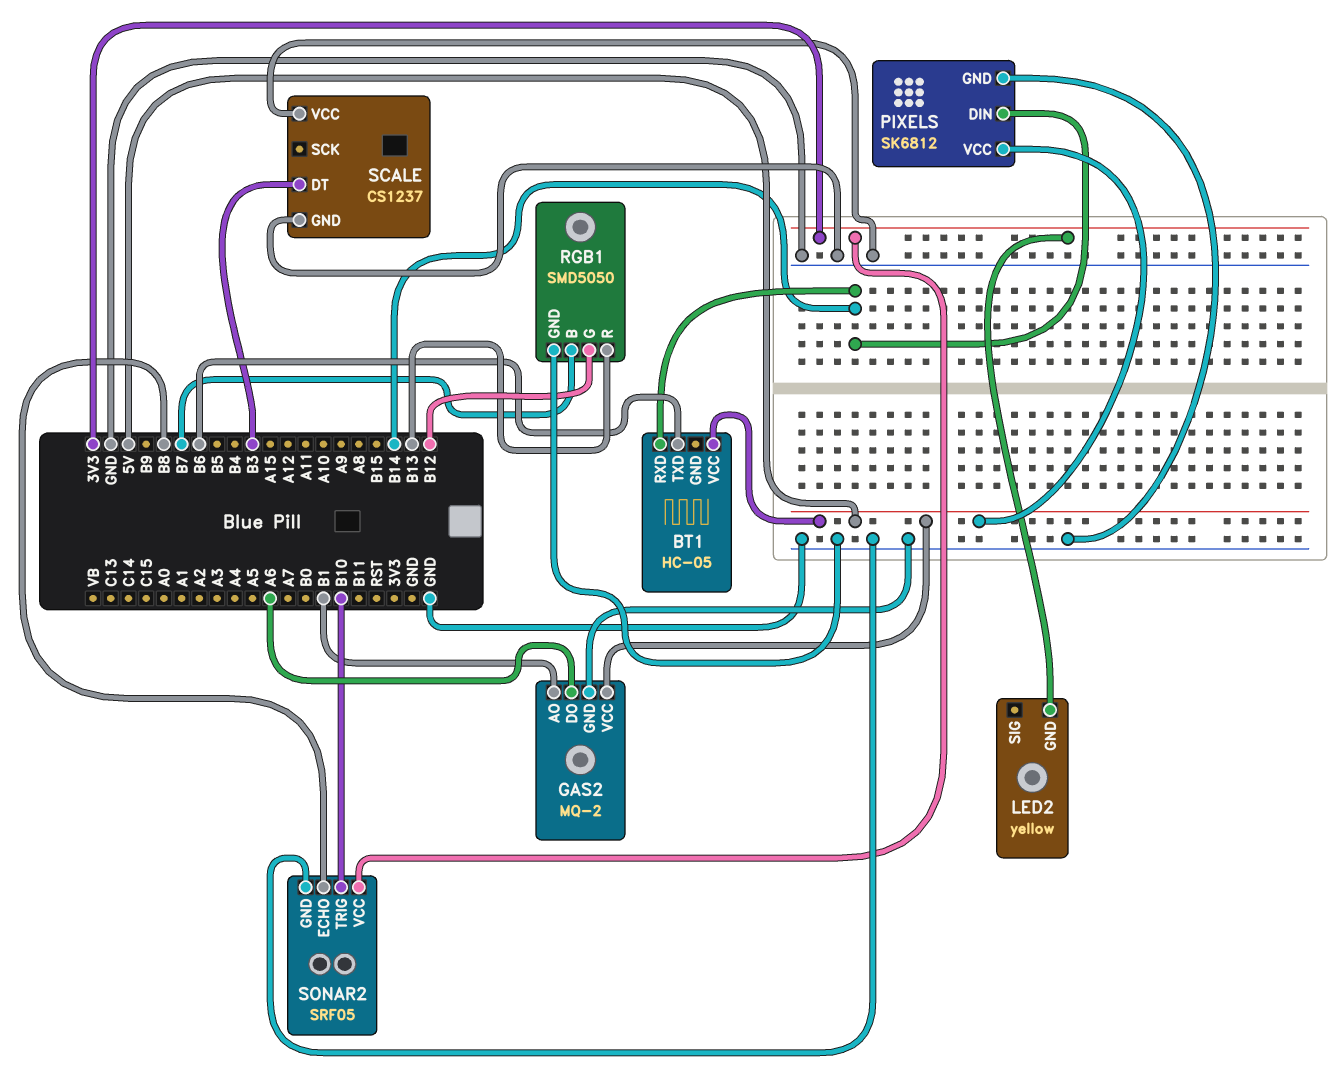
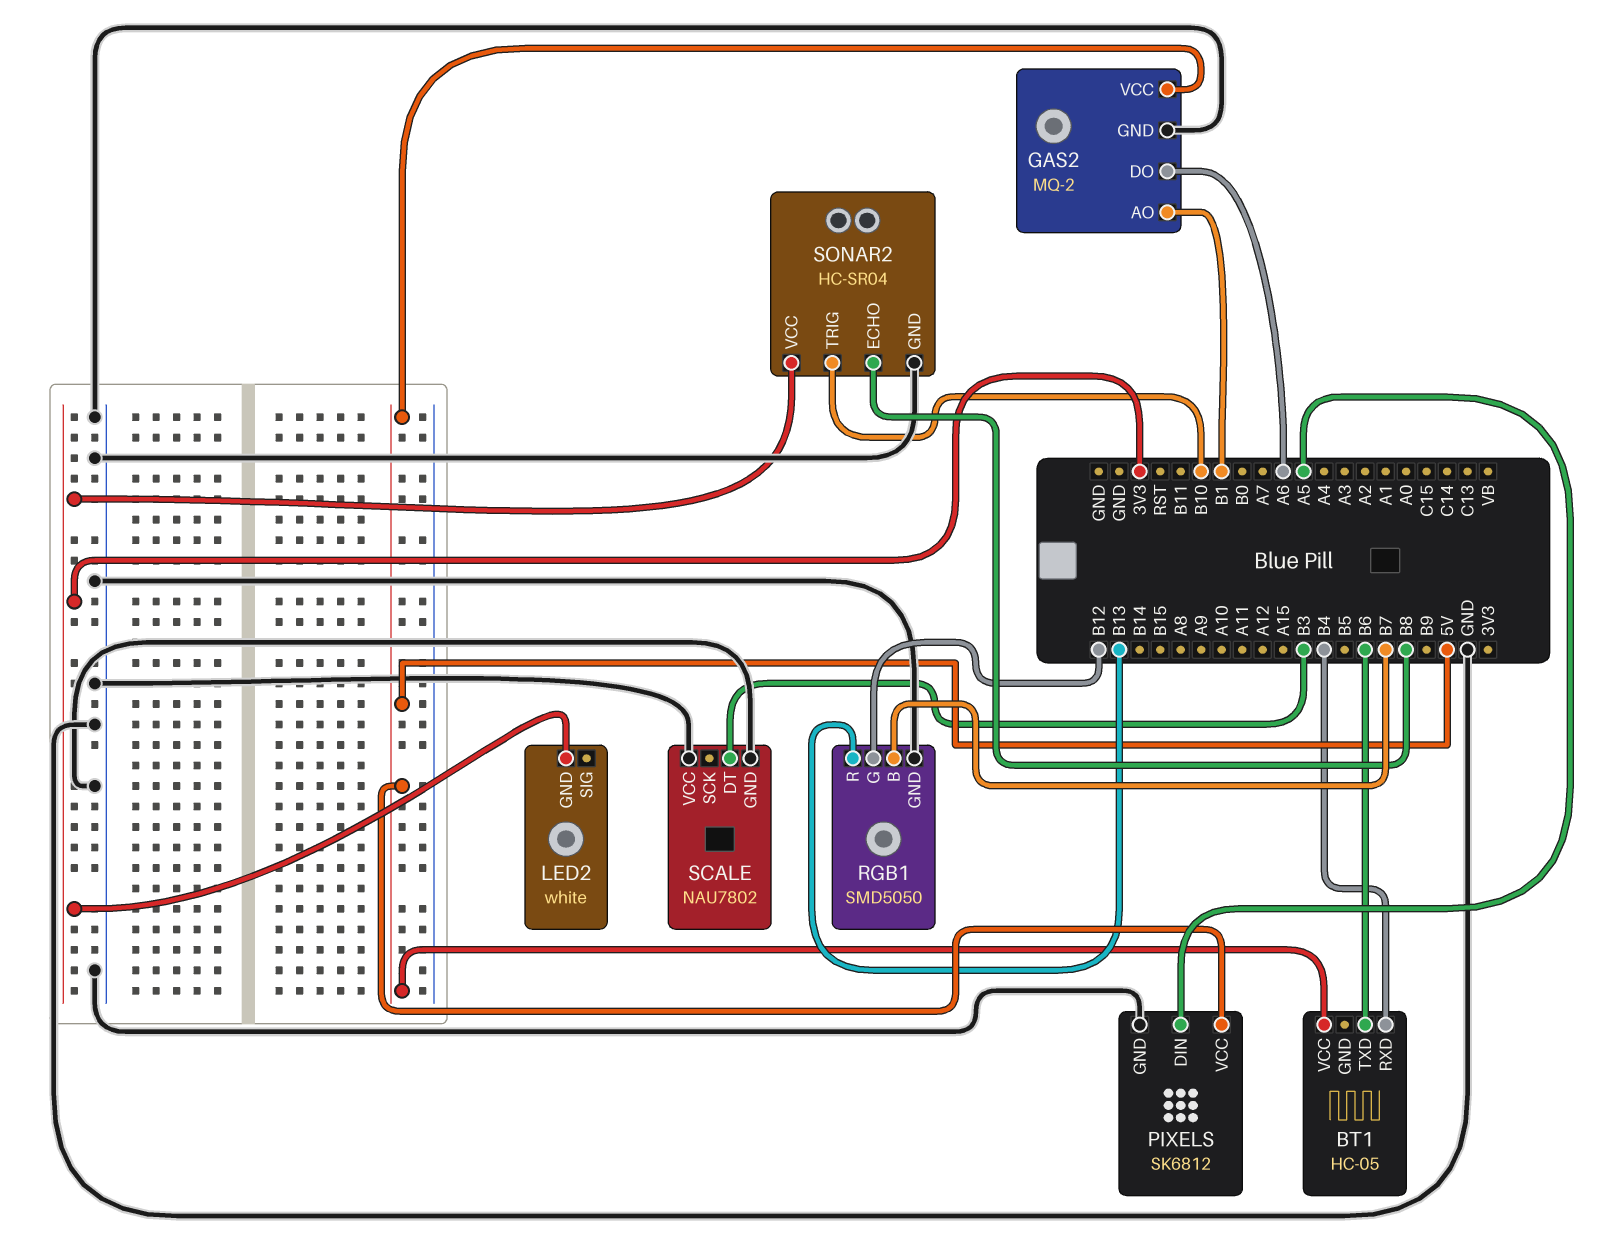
BT1 pin RXD: B14 -> B4
LED2: yellow -> white
PIXELS pin DIN: B14 -> A5
SCALE: CS1237 -> NAU7802
SONAR2: SRF05 -> HC-SR04

